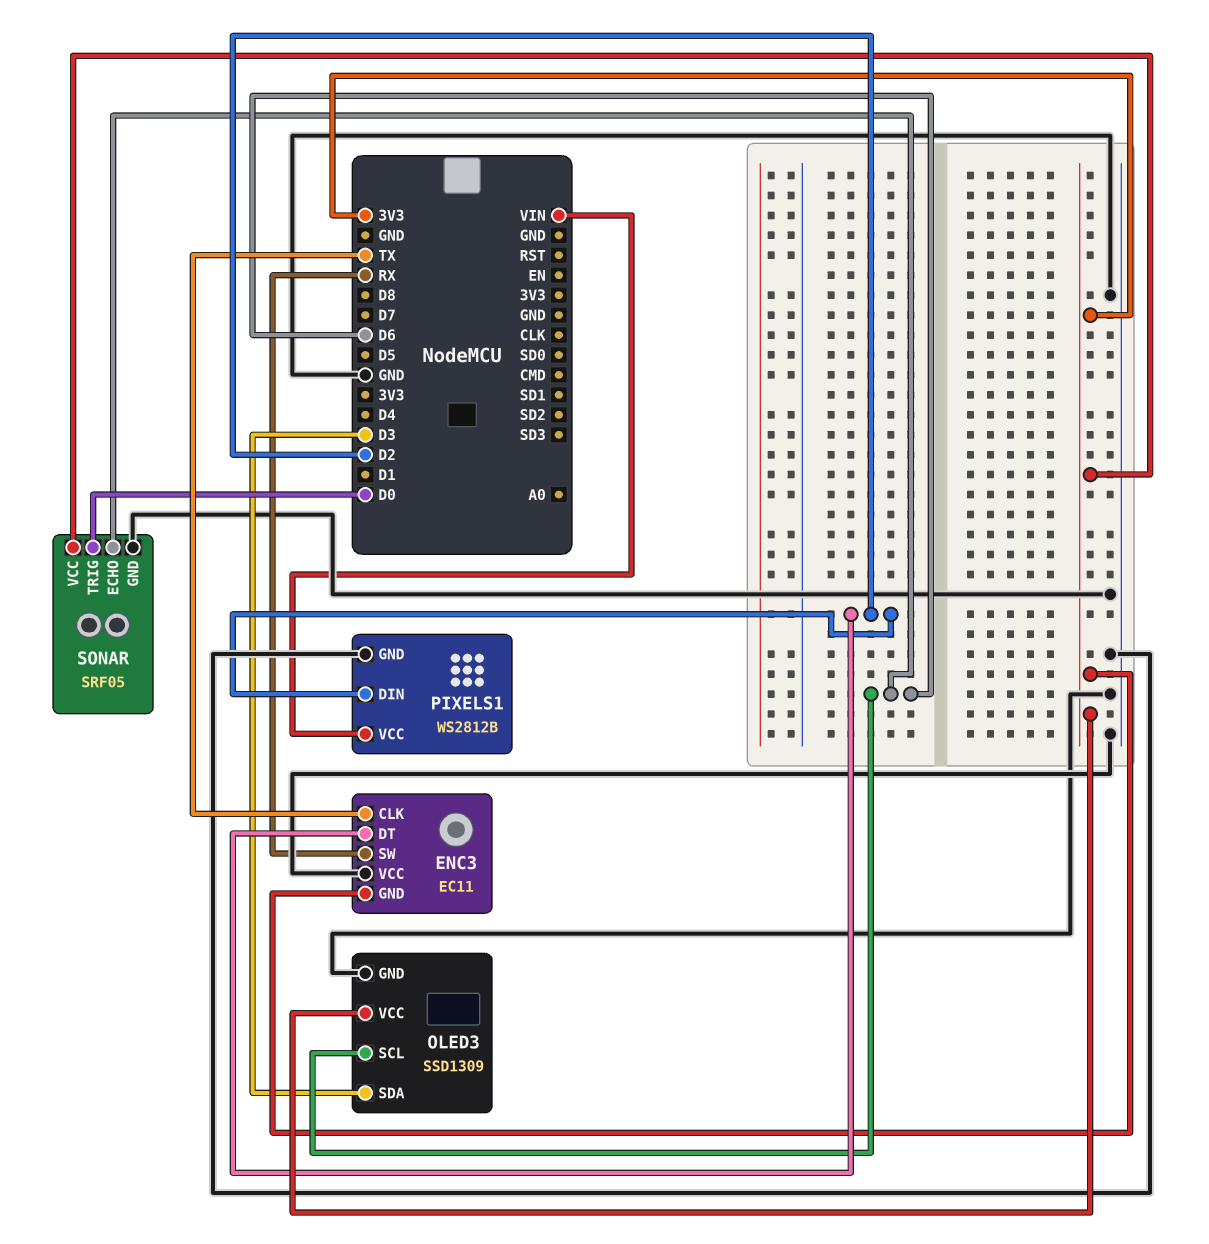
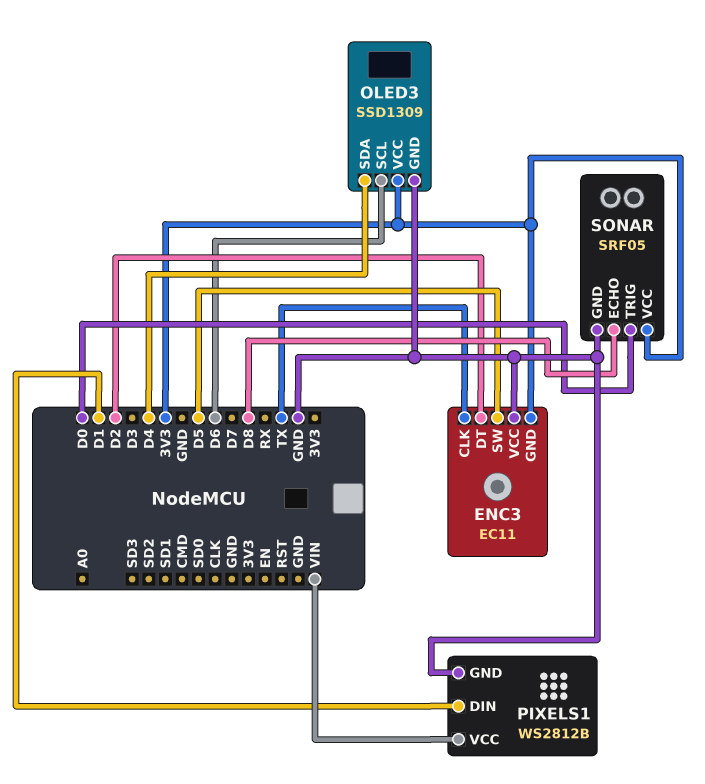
ENC3 pin SW: RX -> D5
OLED3 pin SDA: D3 -> D4
PIXELS1 pin DIN: D2 -> D1
SONAR pin ECHO: D6 -> D8

